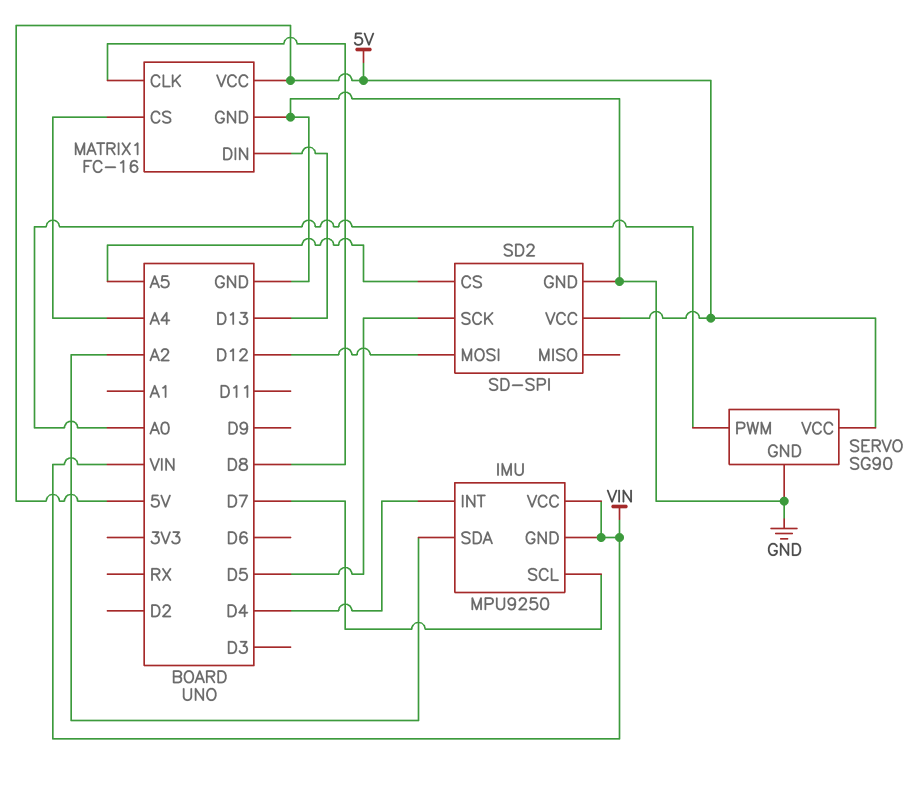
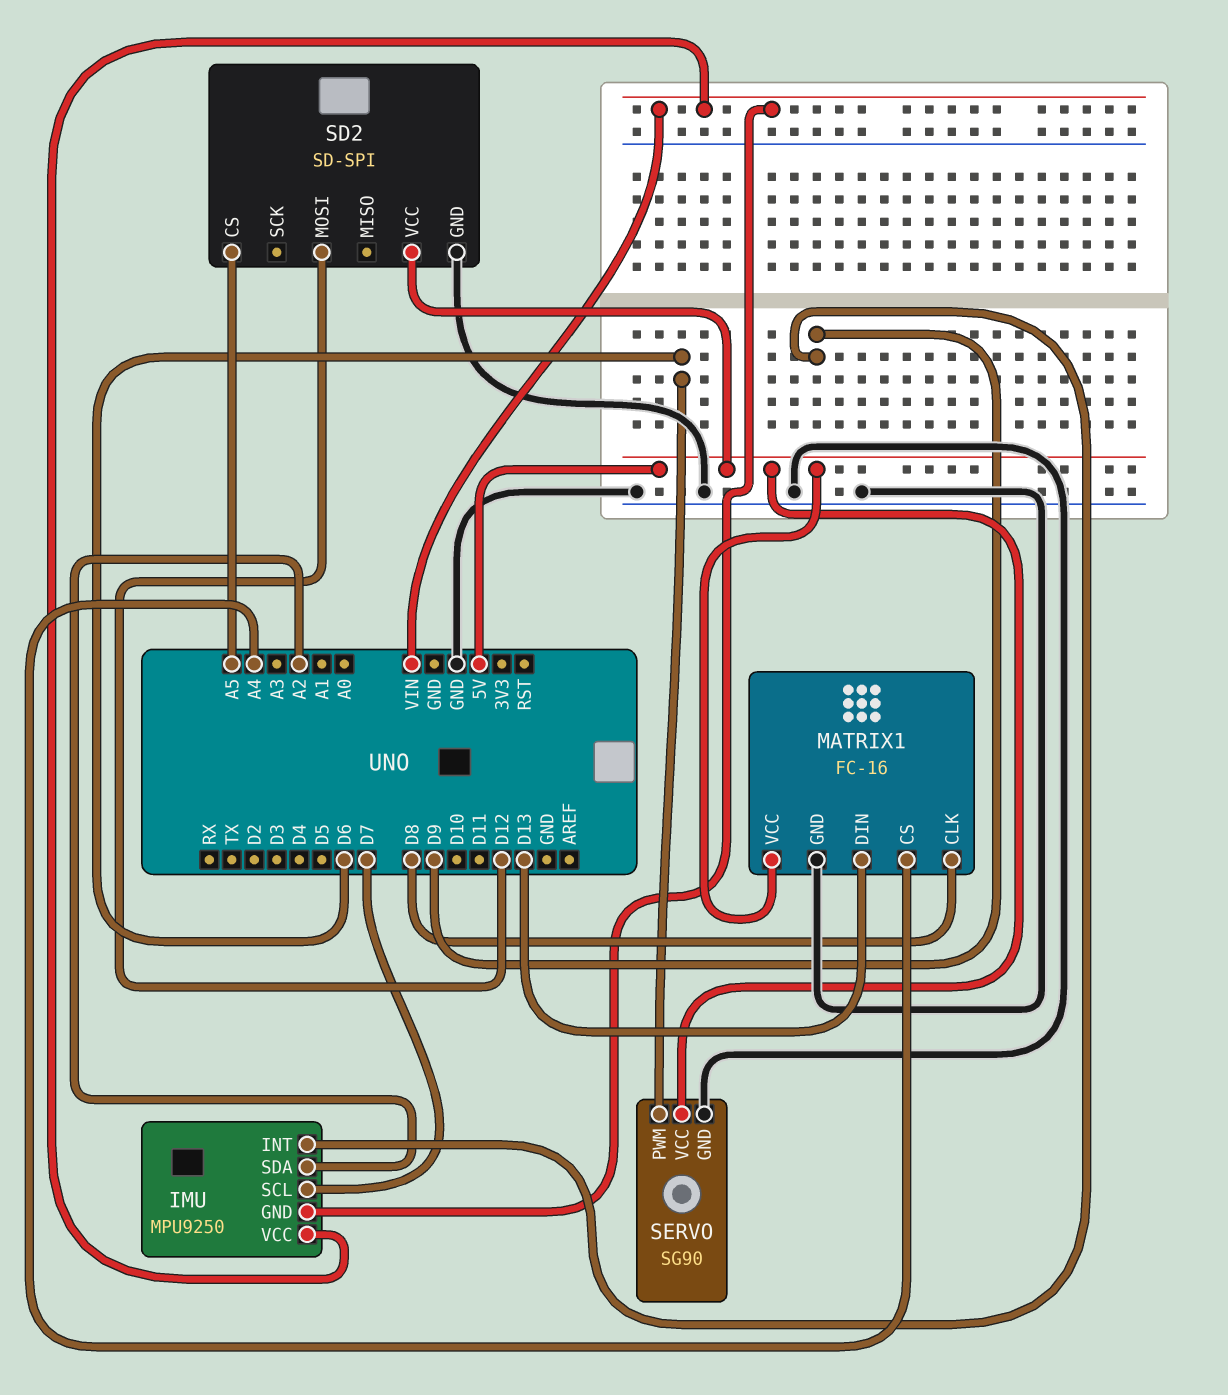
IMU pin INT: D4 -> D9
SD2 pin SCK: D5 -> none
SERVO pin PWM: A0 -> D6

